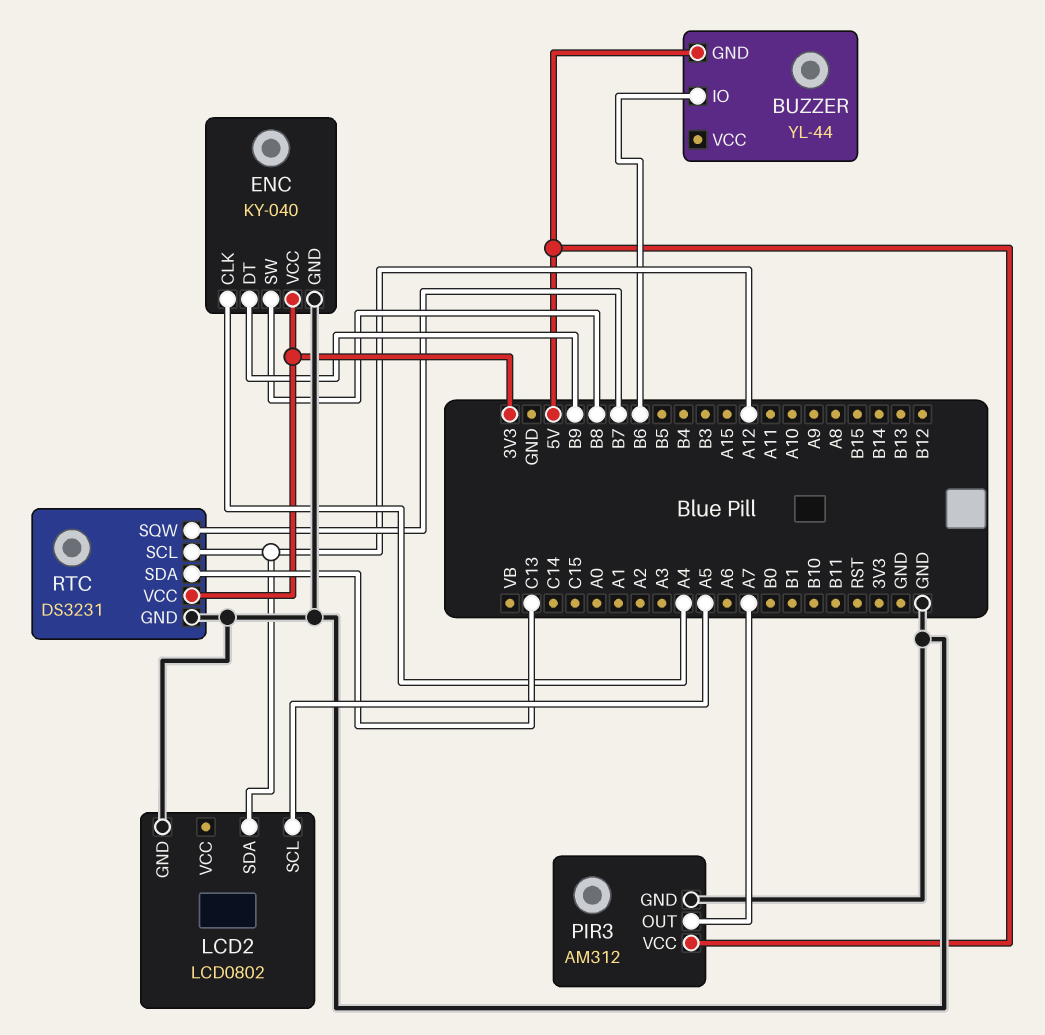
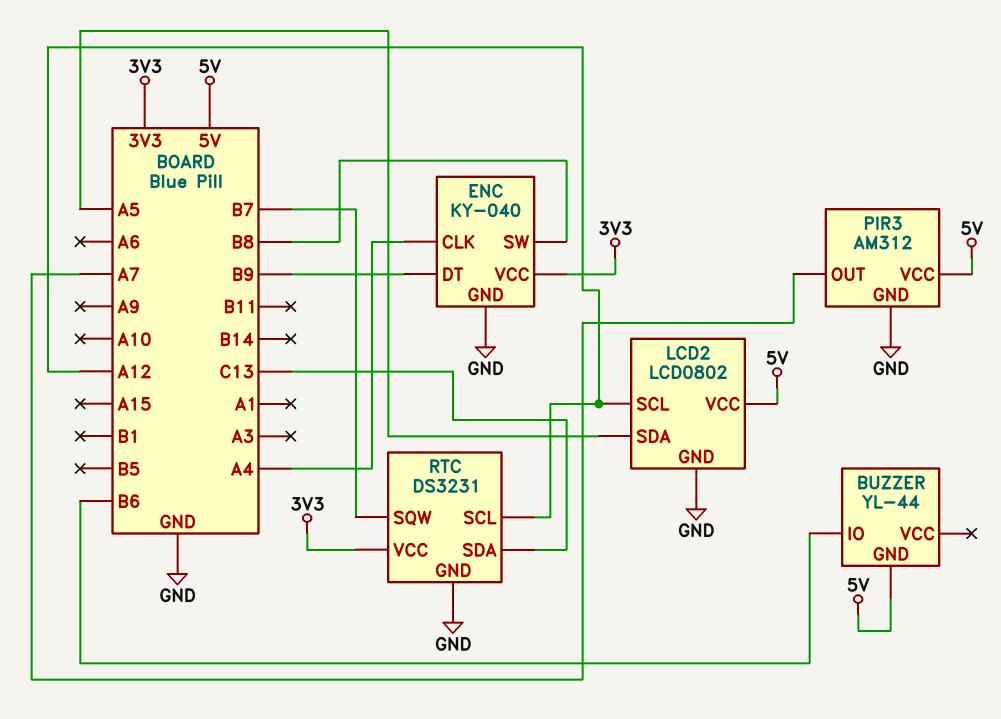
LCD2 pin SCL: A5 -> A12
LCD2 pin SDA: A12 -> A5
LCD2 pin VCC: none -> 5V

